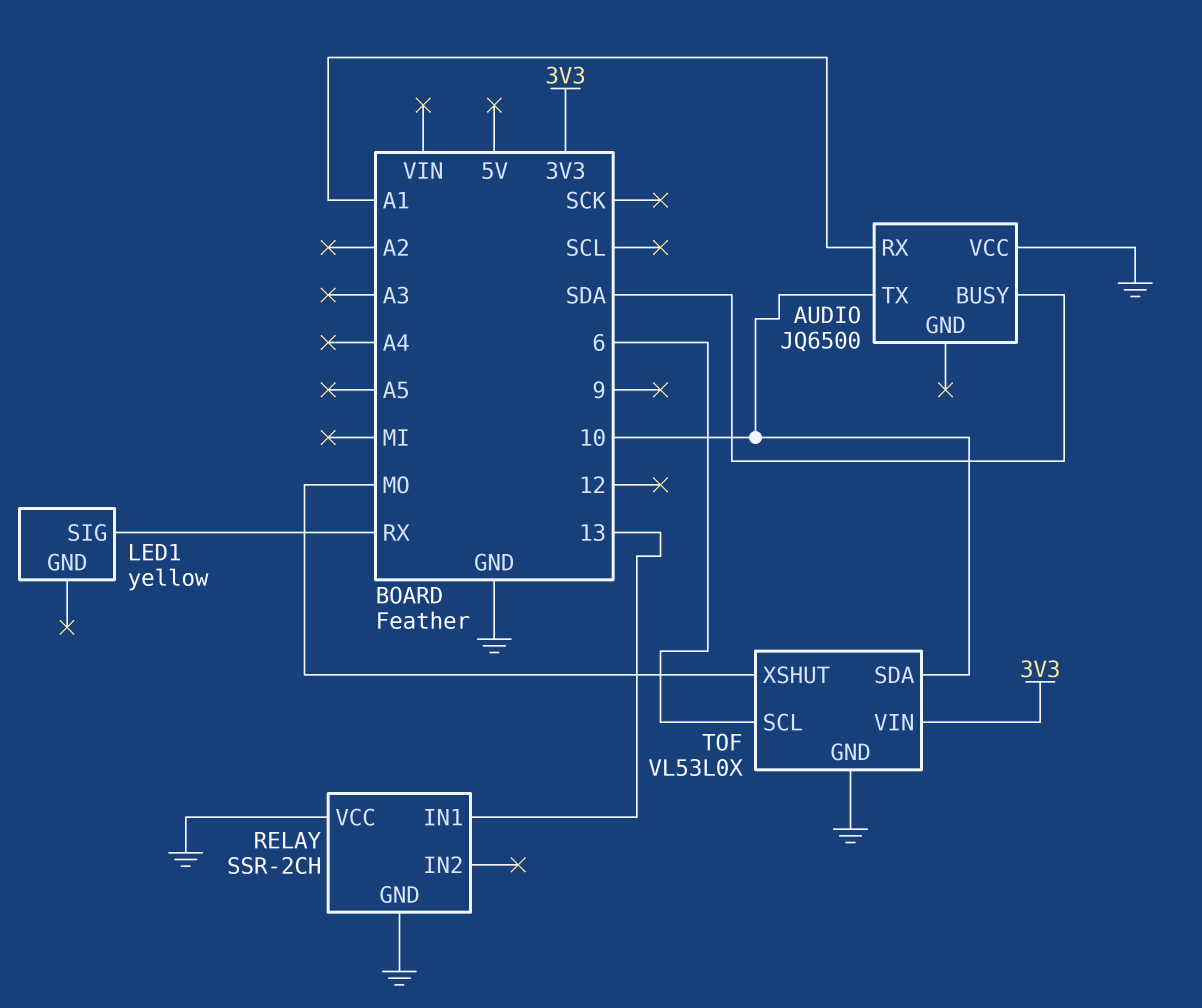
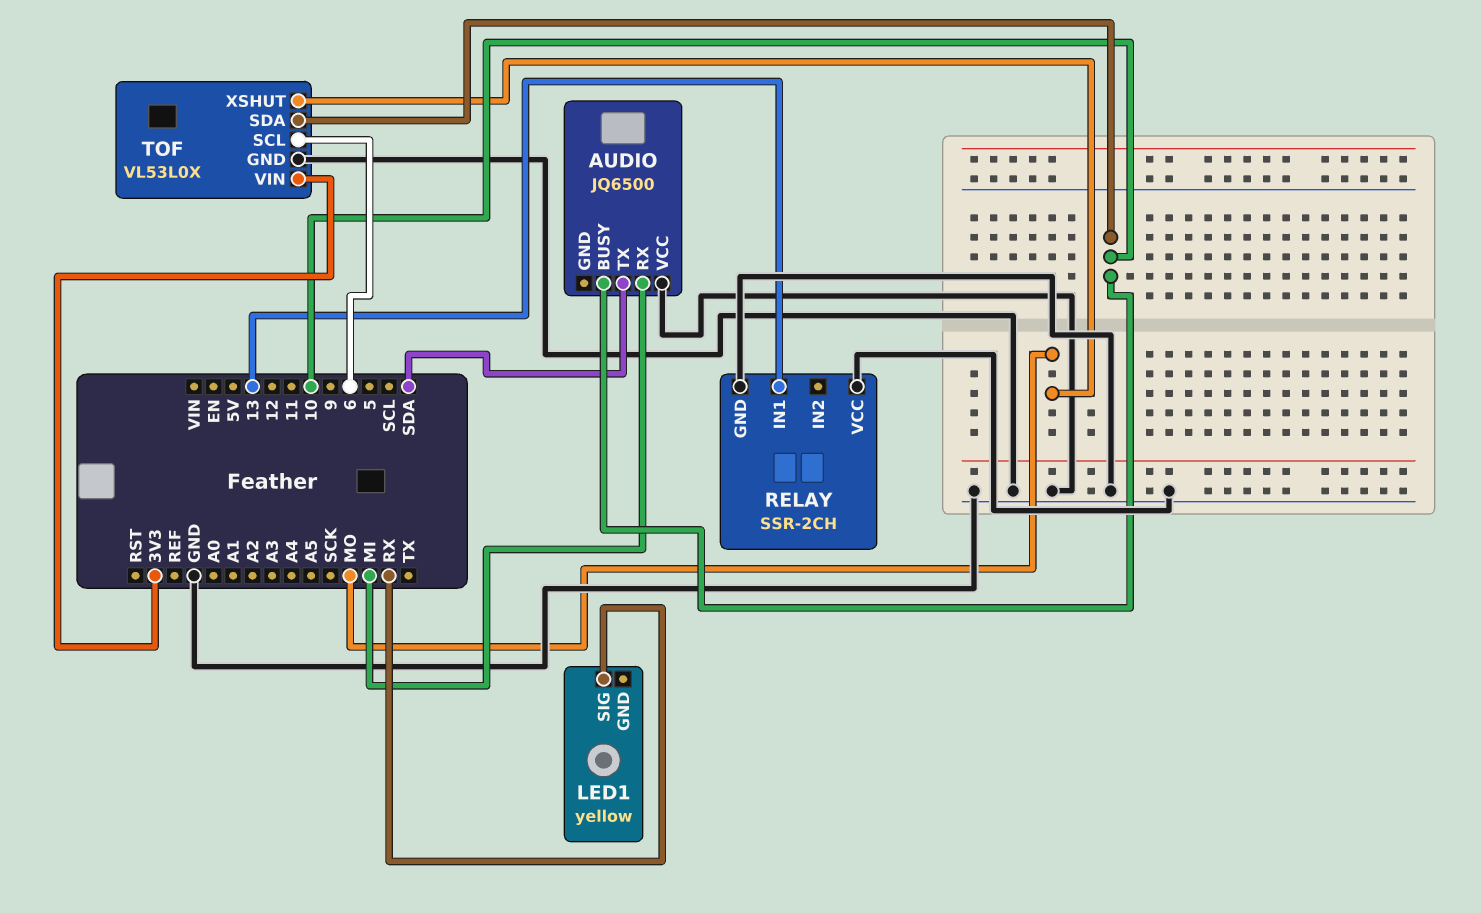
AUDIO pin BUSY: SDA -> 10
AUDIO pin RX: A1 -> MI
AUDIO pin TX: 10 -> SDA

